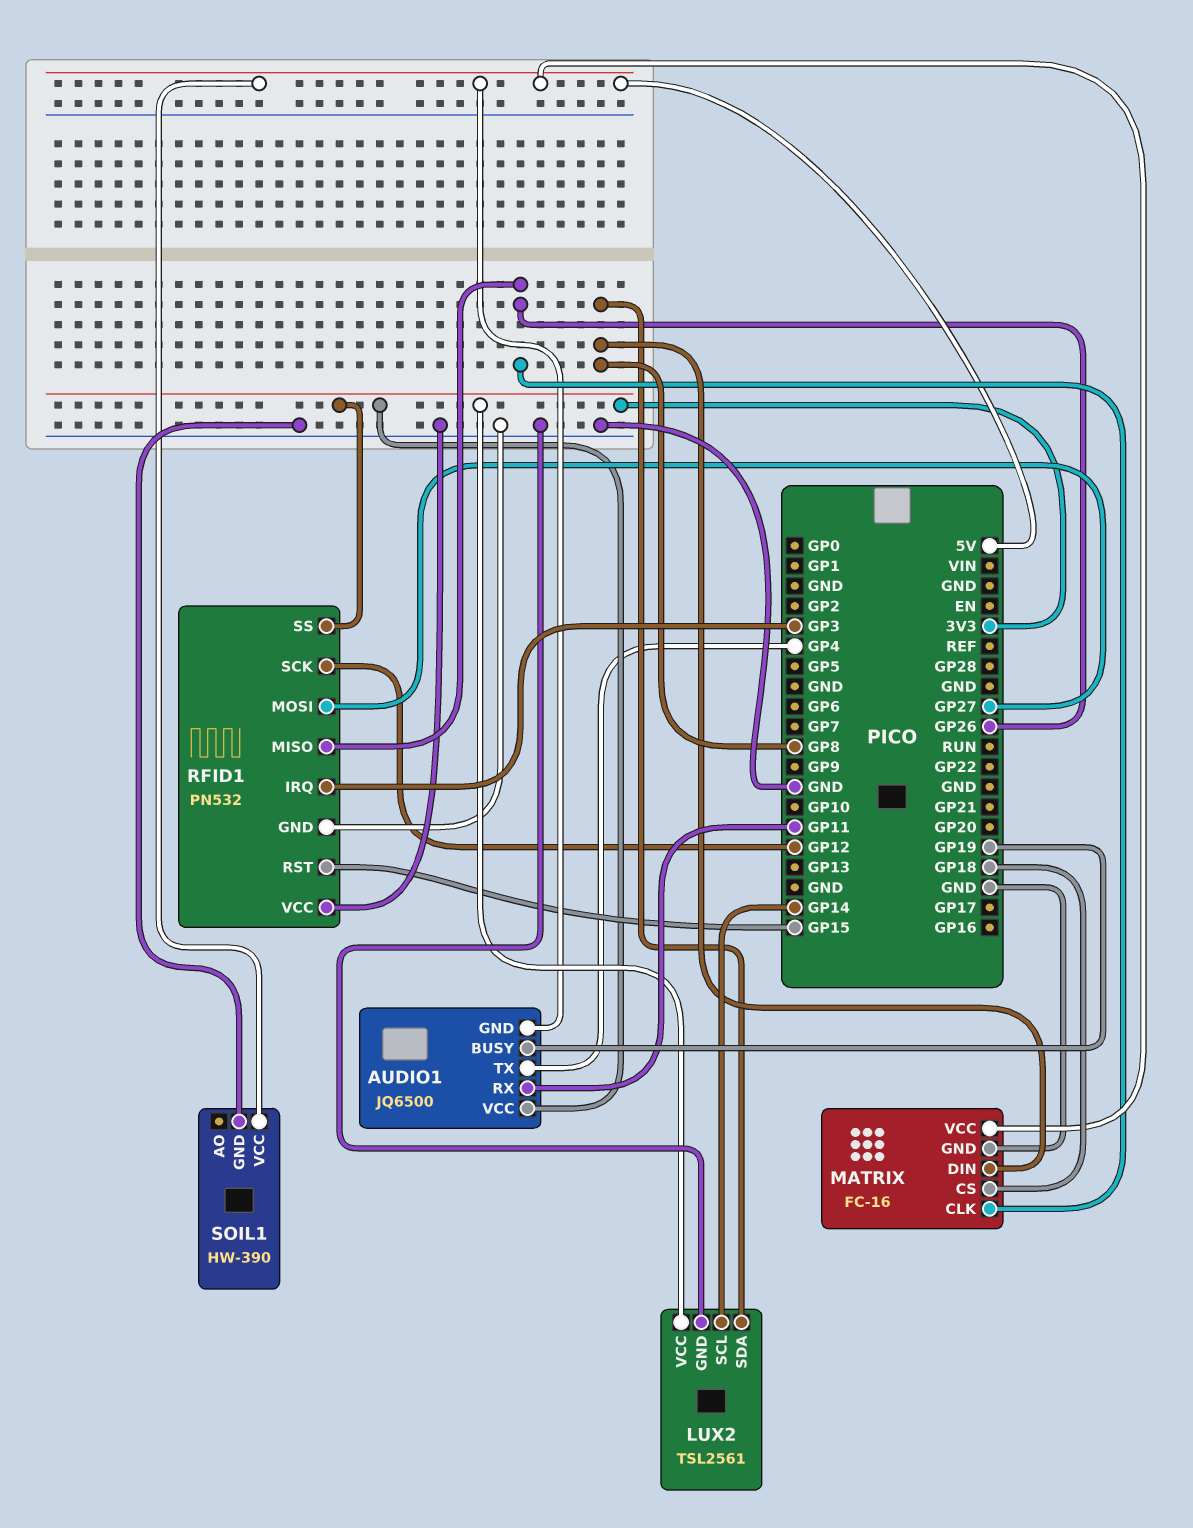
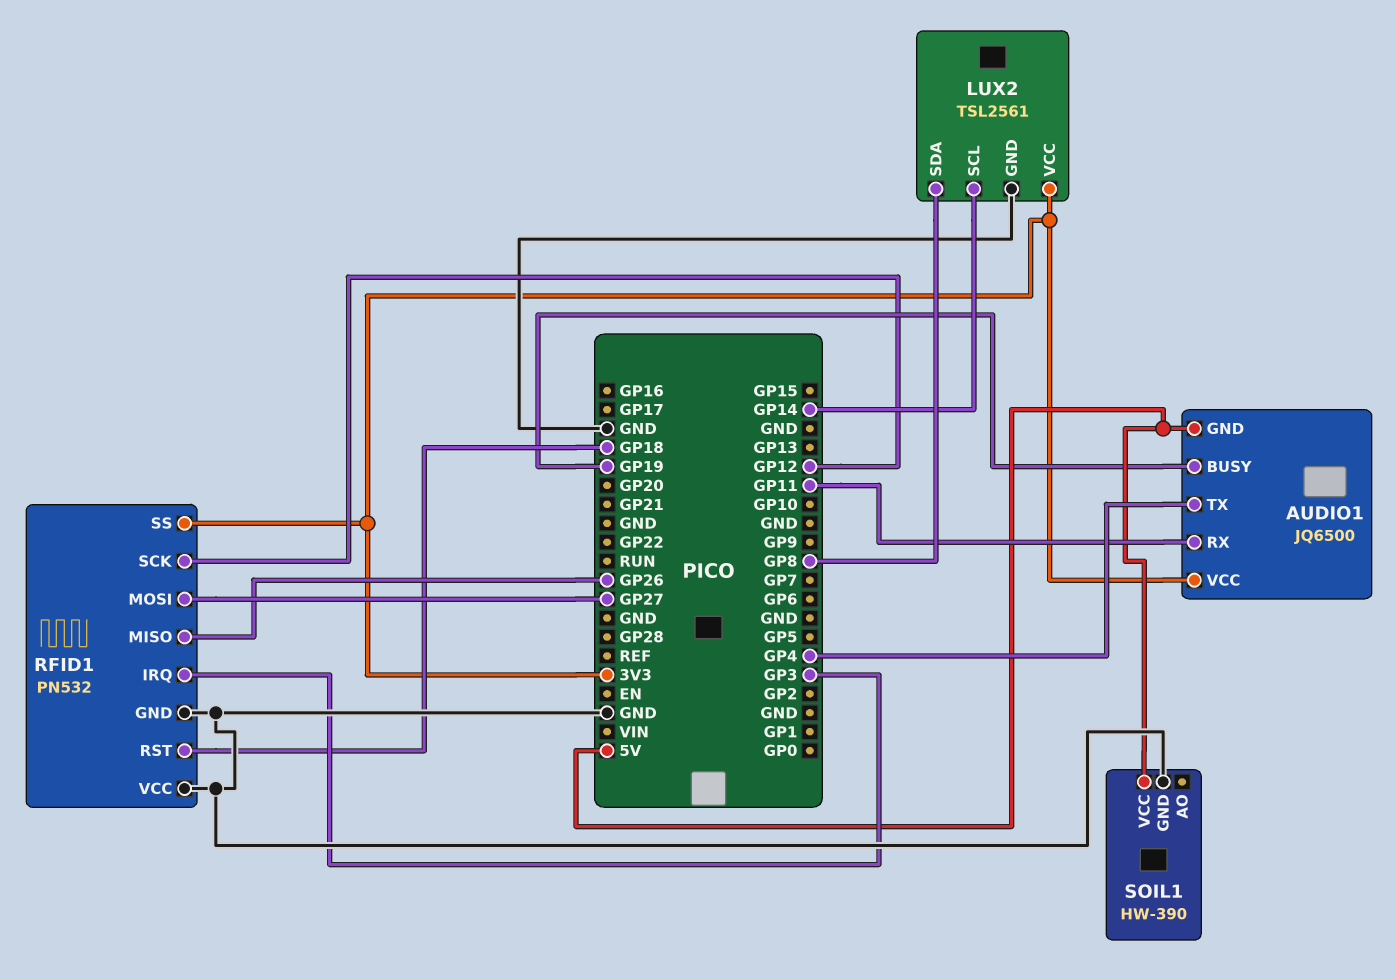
MATRIX: FC-16 -> none
MATRIX pin CLK: GP26 -> none
MATRIX pin CS: GP18 -> none
MATRIX pin DIN: GP8 -> none
MATRIX pin GND: GND -> none
MATRIX pin VCC: 5V -> none
RFID1 pin RST: GP15 -> GP18

